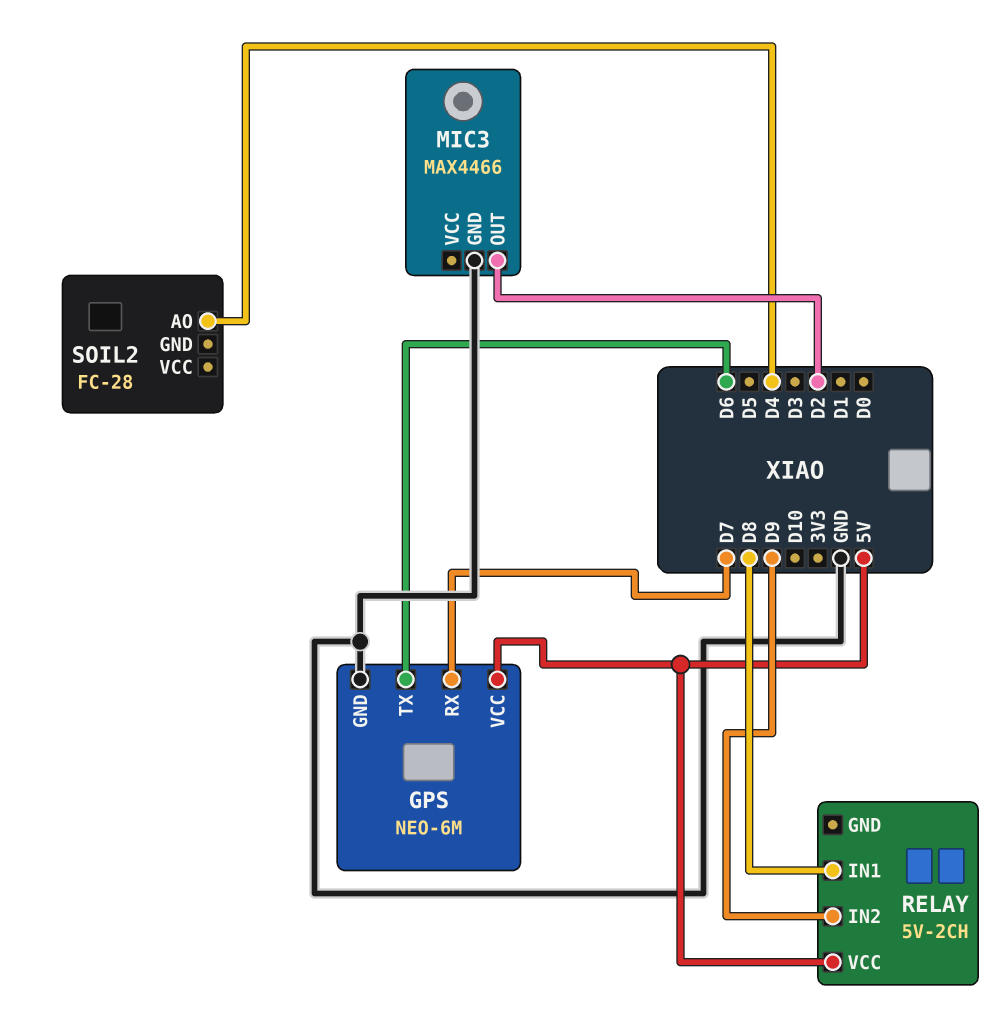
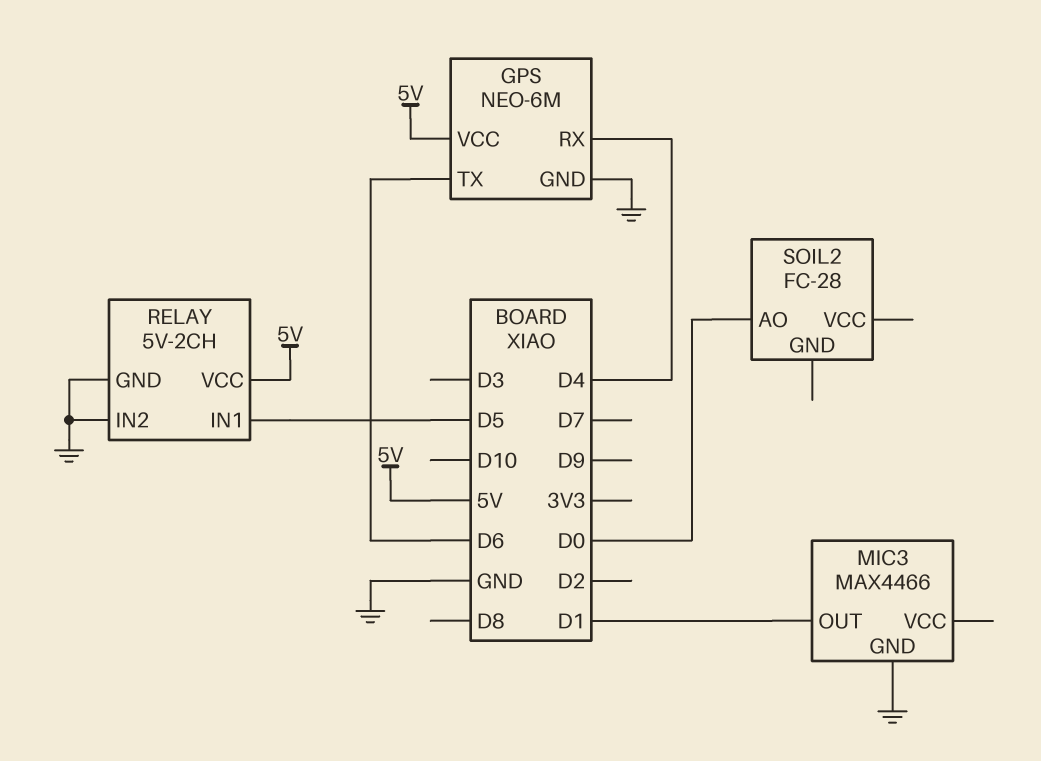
GPS pin RX: D7 -> D4
MIC3 pin OUT: D2 -> D1
RELAY pin GND: none -> GND
RELAY pin IN1: D8 -> D5
RELAY pin IN2: D9 -> GND
SOIL2 pin AO: D4 -> D0

